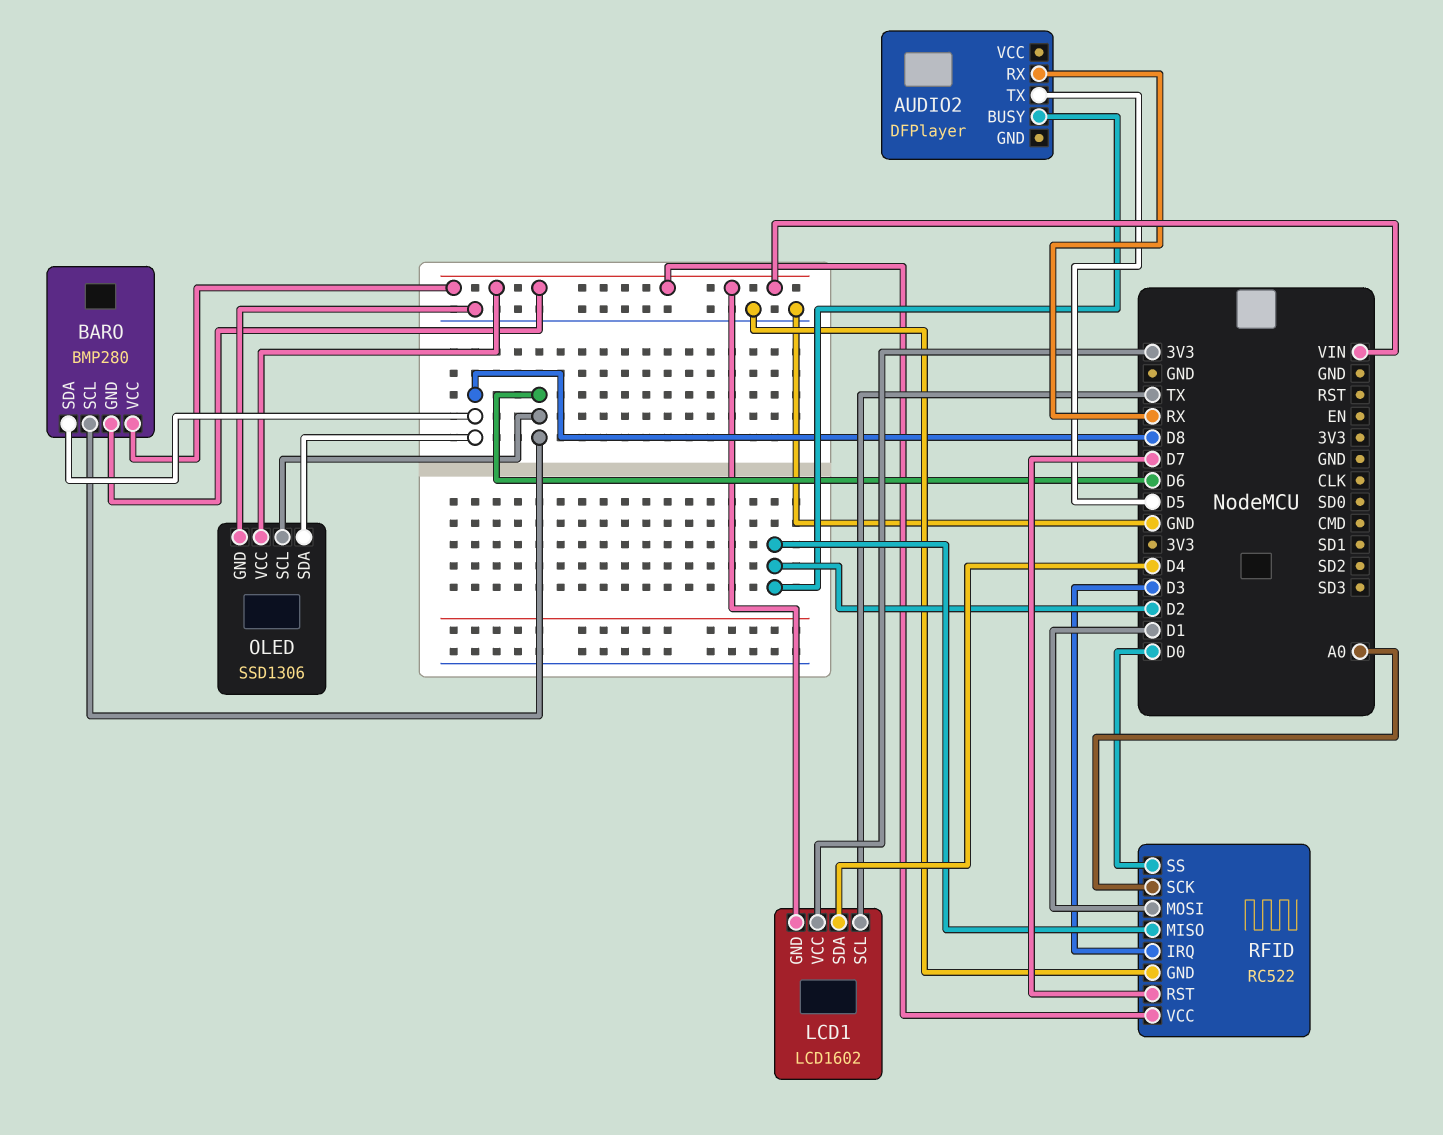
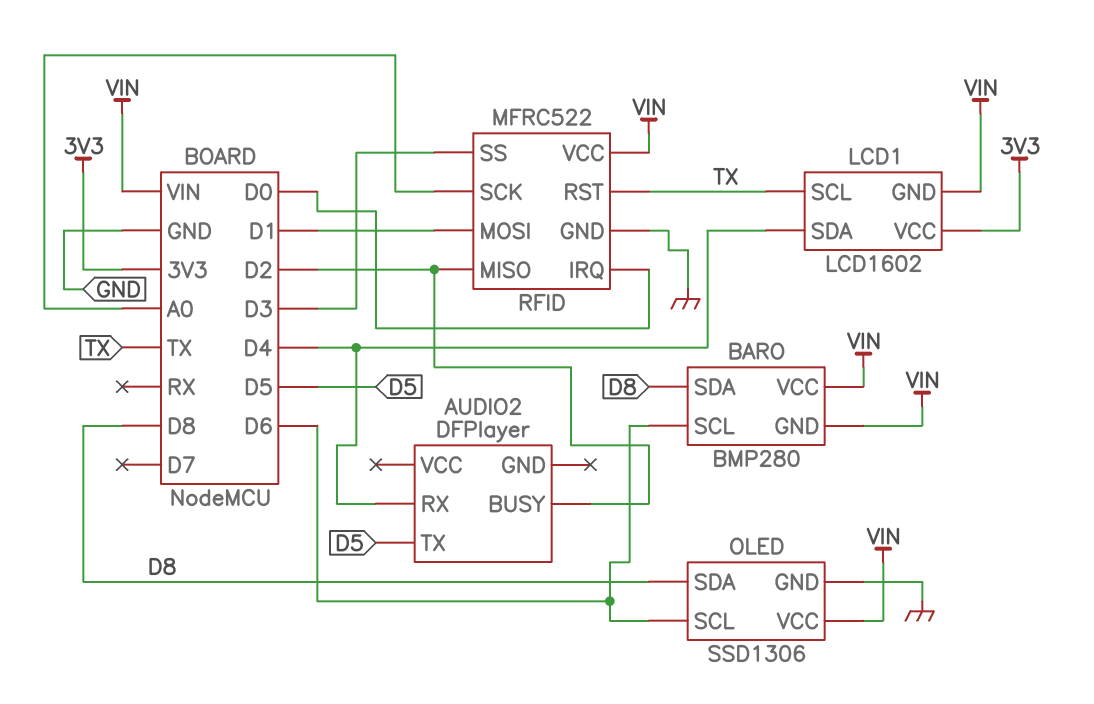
AUDIO2 pin RX: RX -> D4
RFID: RC522 -> MFRC522
RFID pin IRQ: D3 -> D0
RFID pin RST: D7 -> TX
RFID pin SS: D0 -> D3

